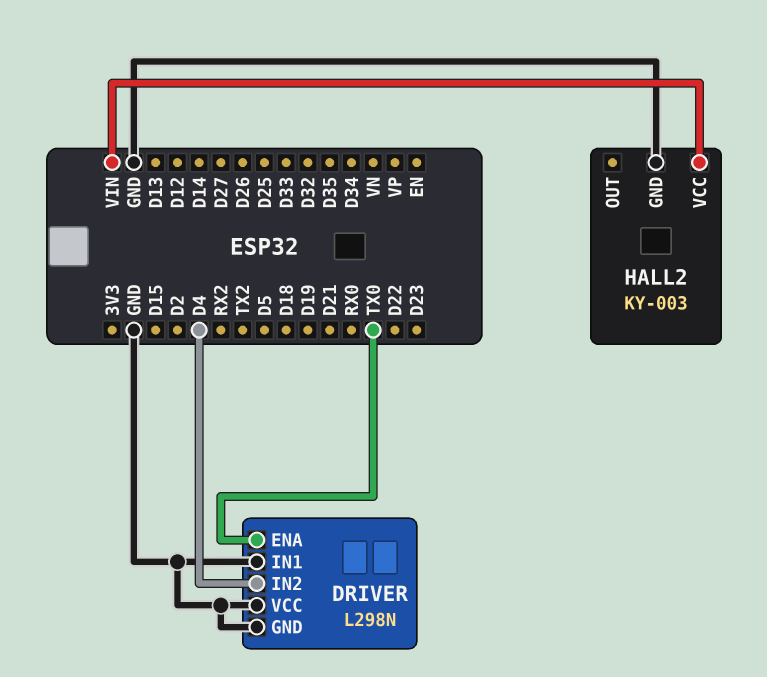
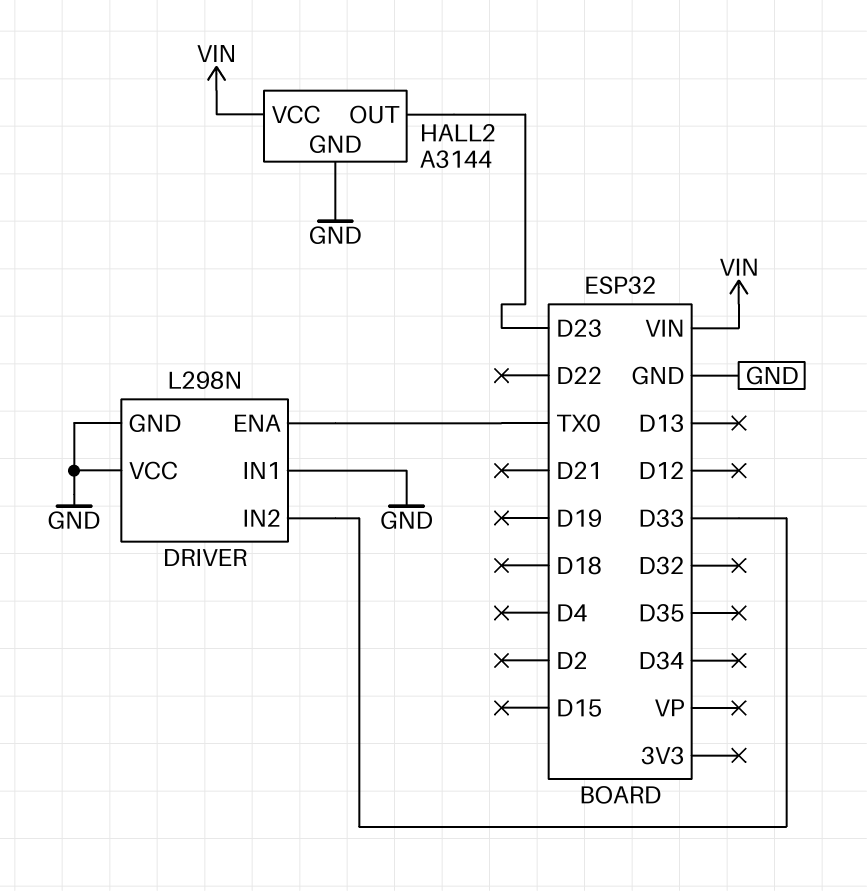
DRIVER pin IN2: D4 -> D33
HALL2: KY-003 -> A3144
HALL2 pin OUT: none -> D23

